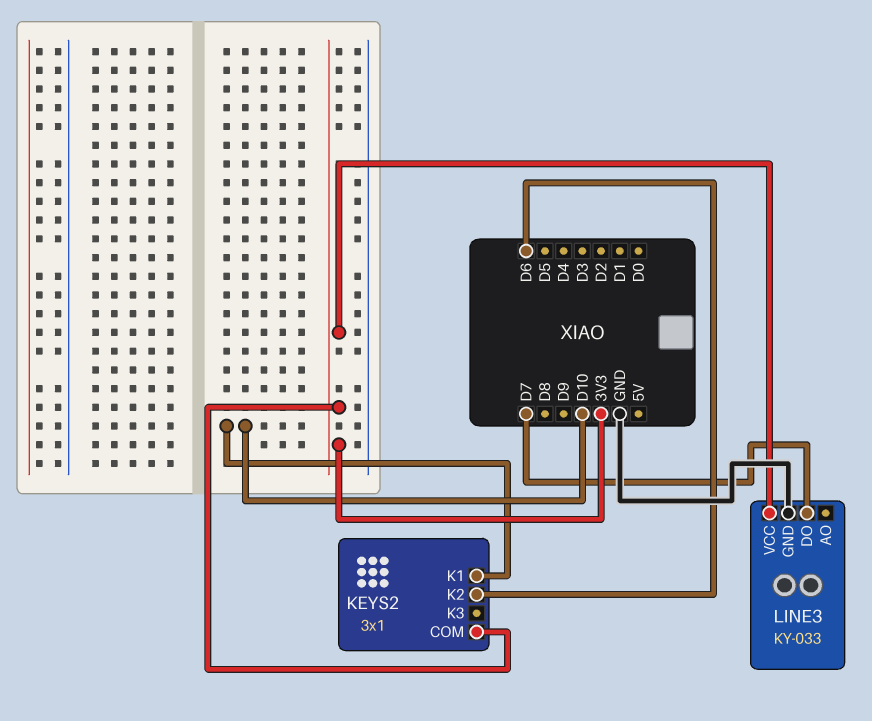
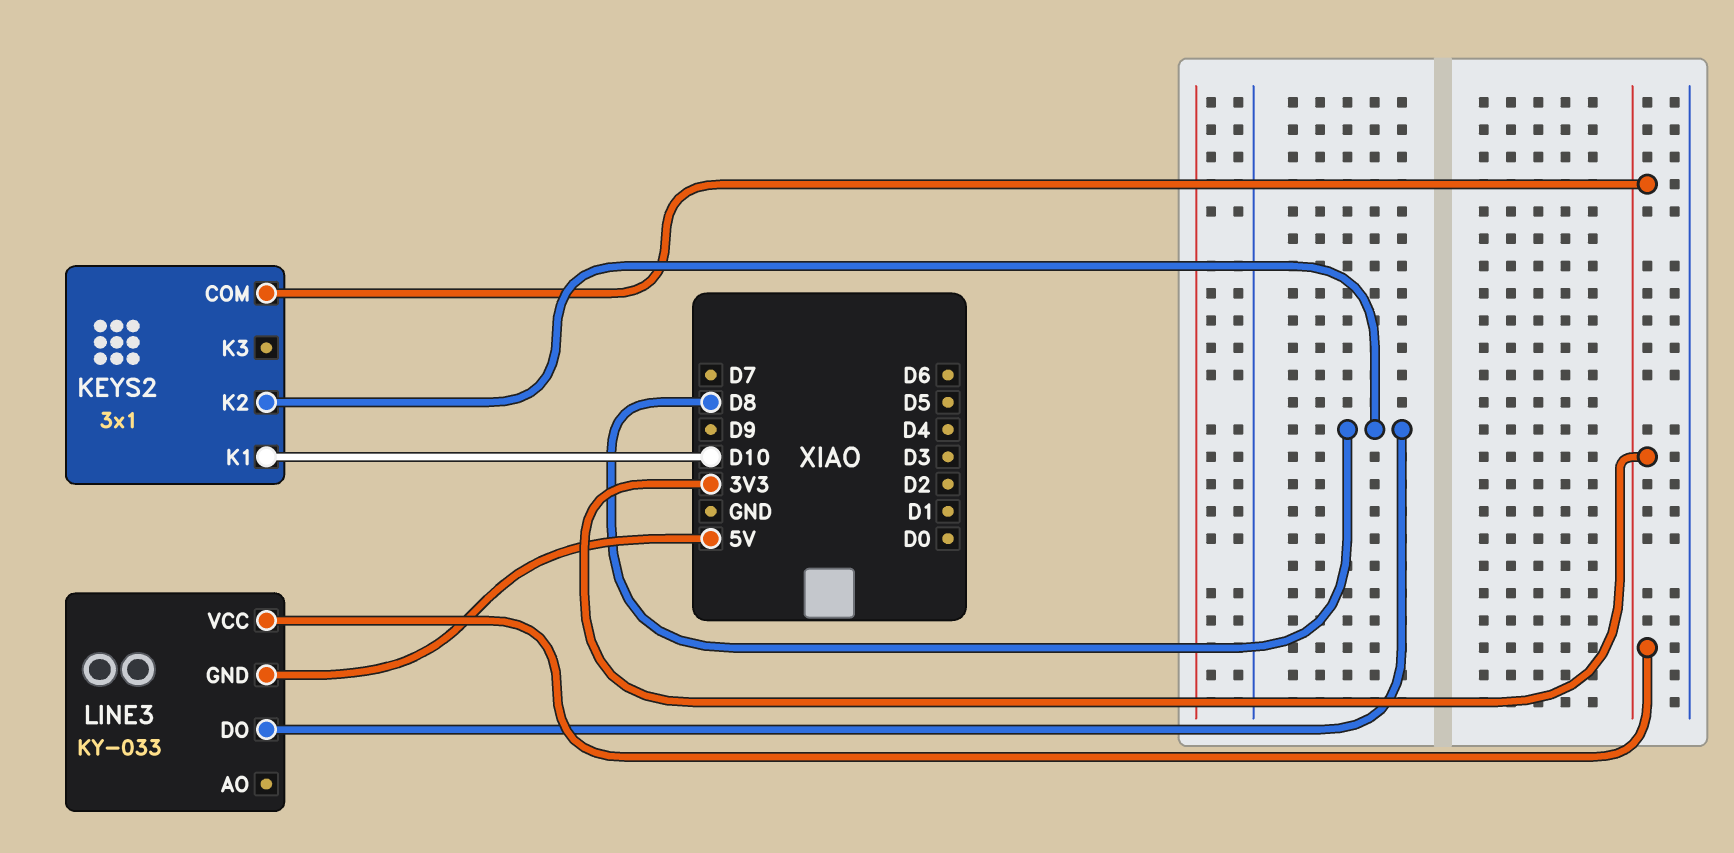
KEYS2 pin K2: D6 -> D8
LINE3 pin DO: D7 -> D8
LINE3 pin GND: GND -> 5V

